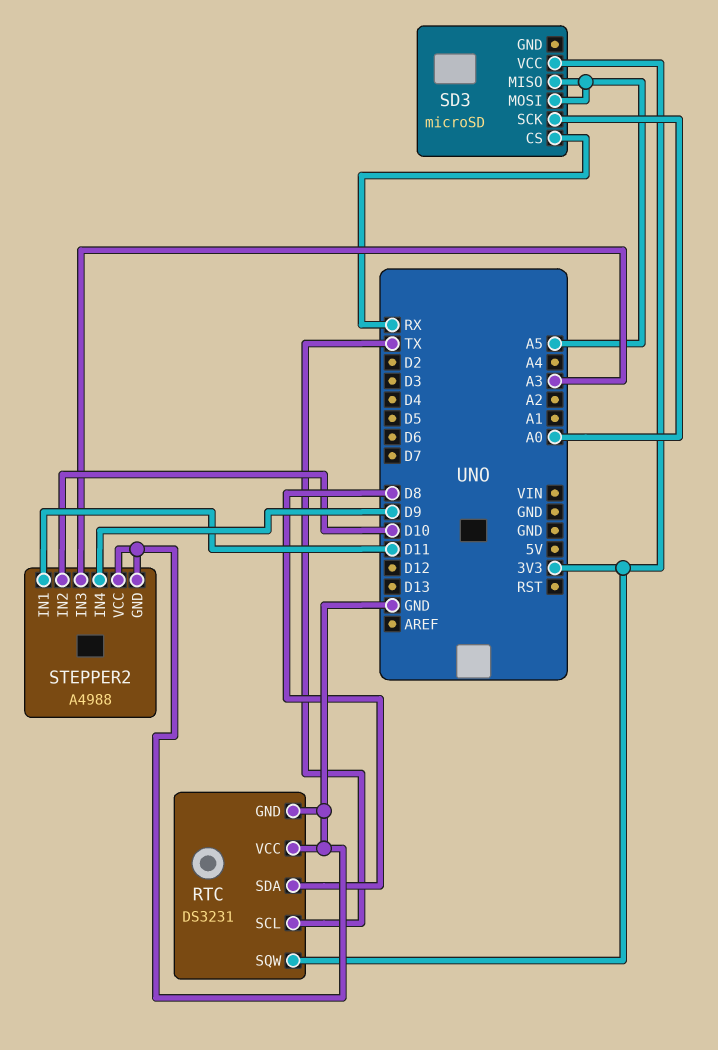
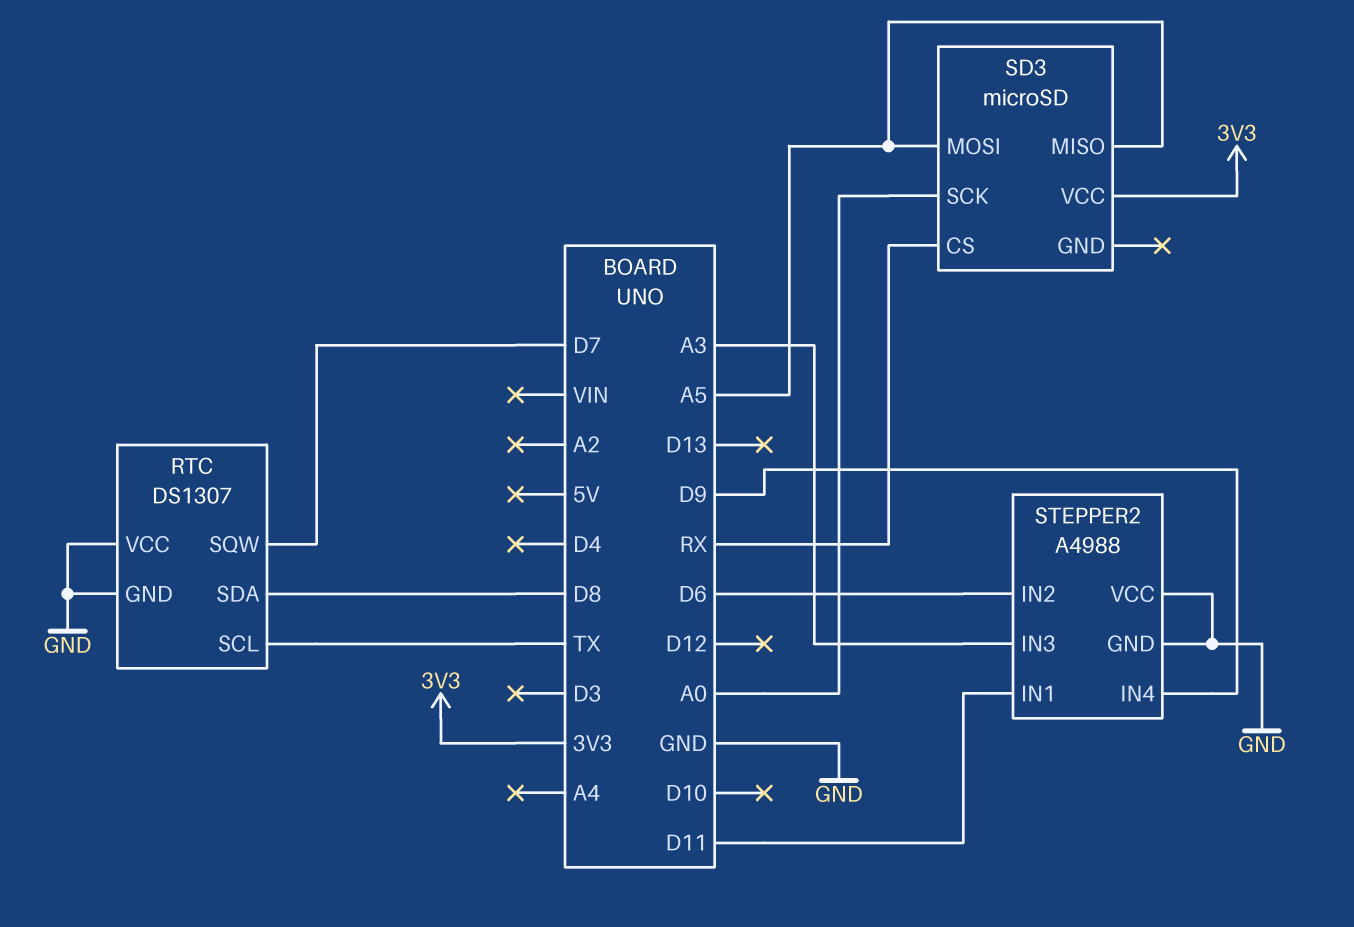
RTC: DS3231 -> DS1307
RTC pin SQW: 3V3 -> D7
STEPPER2 pin IN2: D10 -> D6

